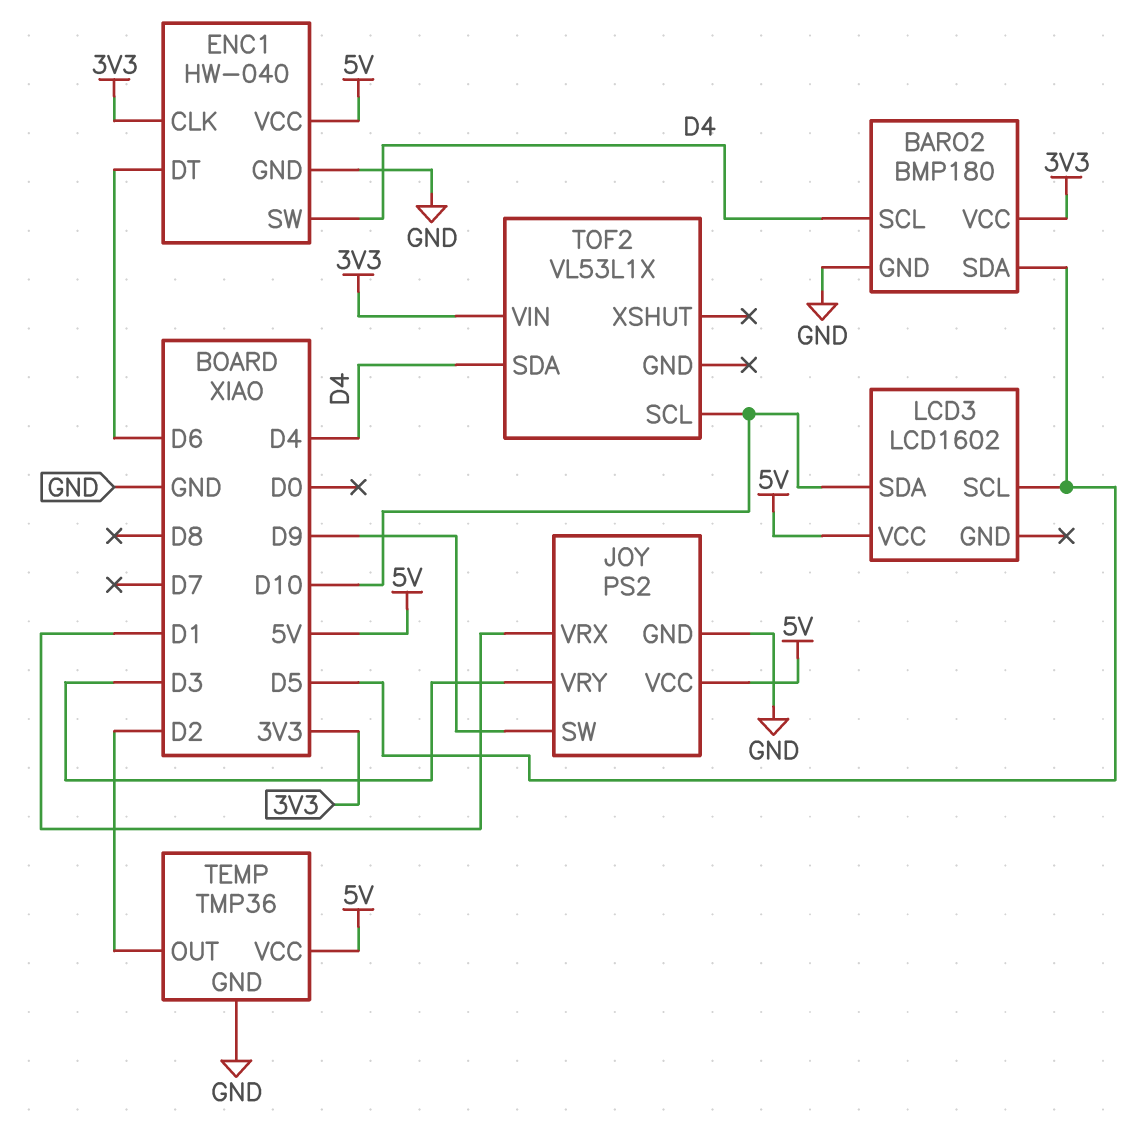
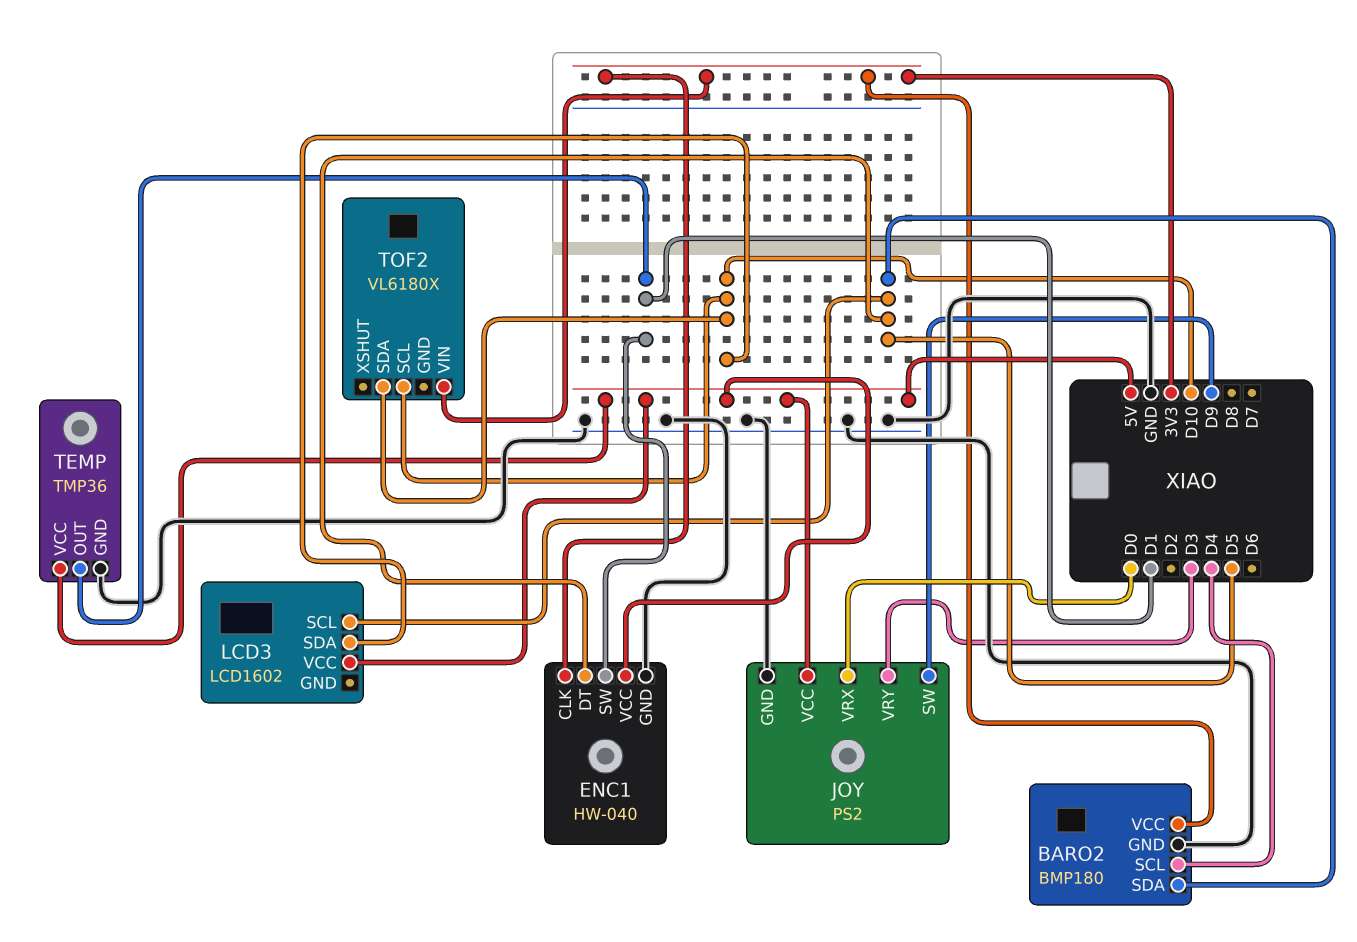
ENC1 pin DT: D6 -> D5
ENC1 pin SW: D4 -> D1
JOY pin VRX: D1 -> D0
TEMP pin OUT: D2 -> D1
TOF2: VL53L1X -> VL6180X
TOF2 pin SDA: D4 -> D10

